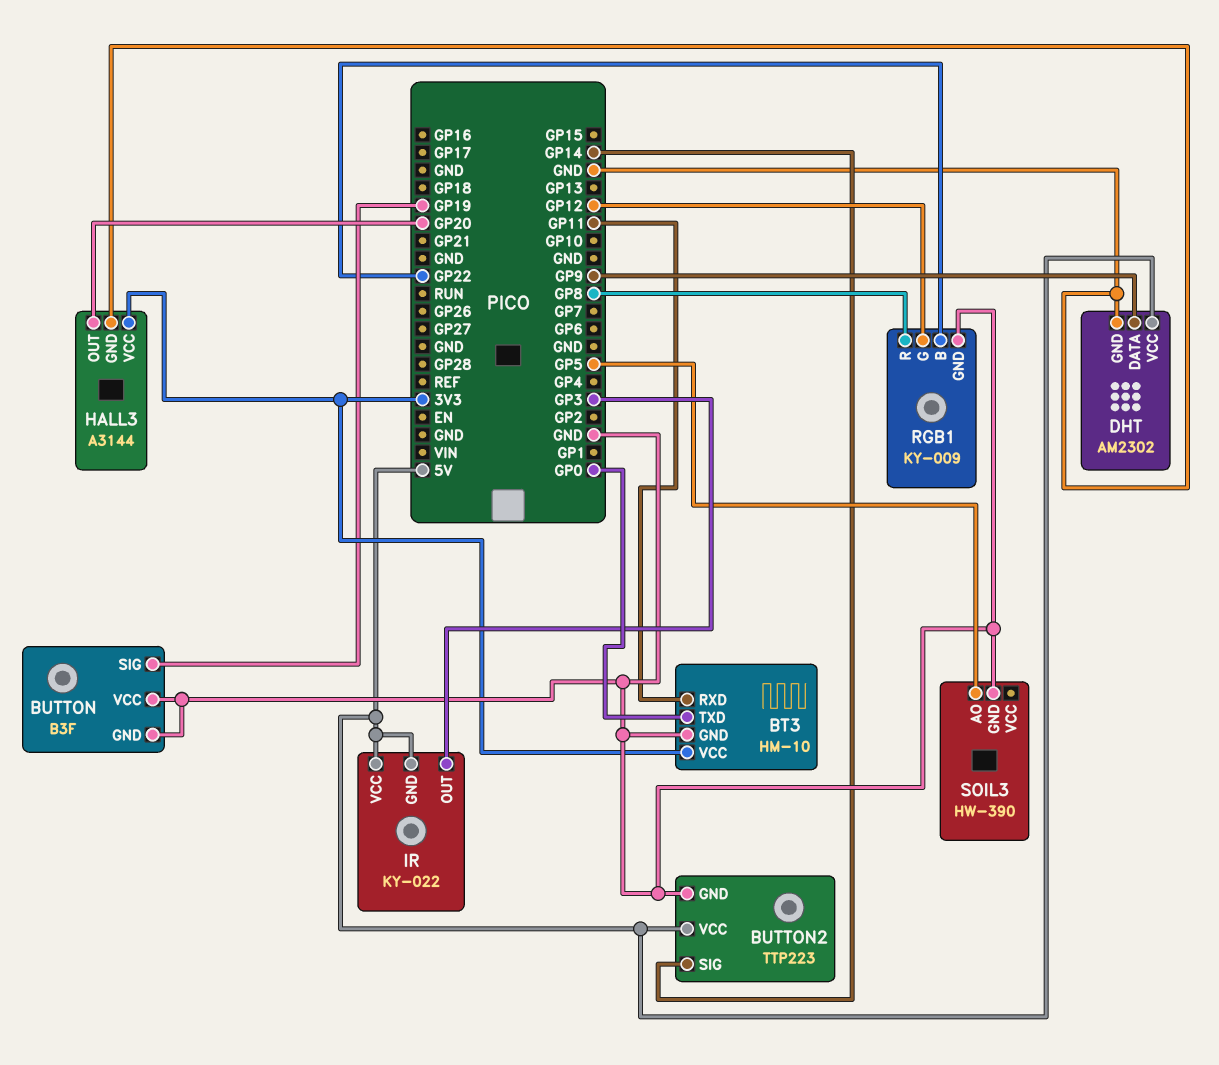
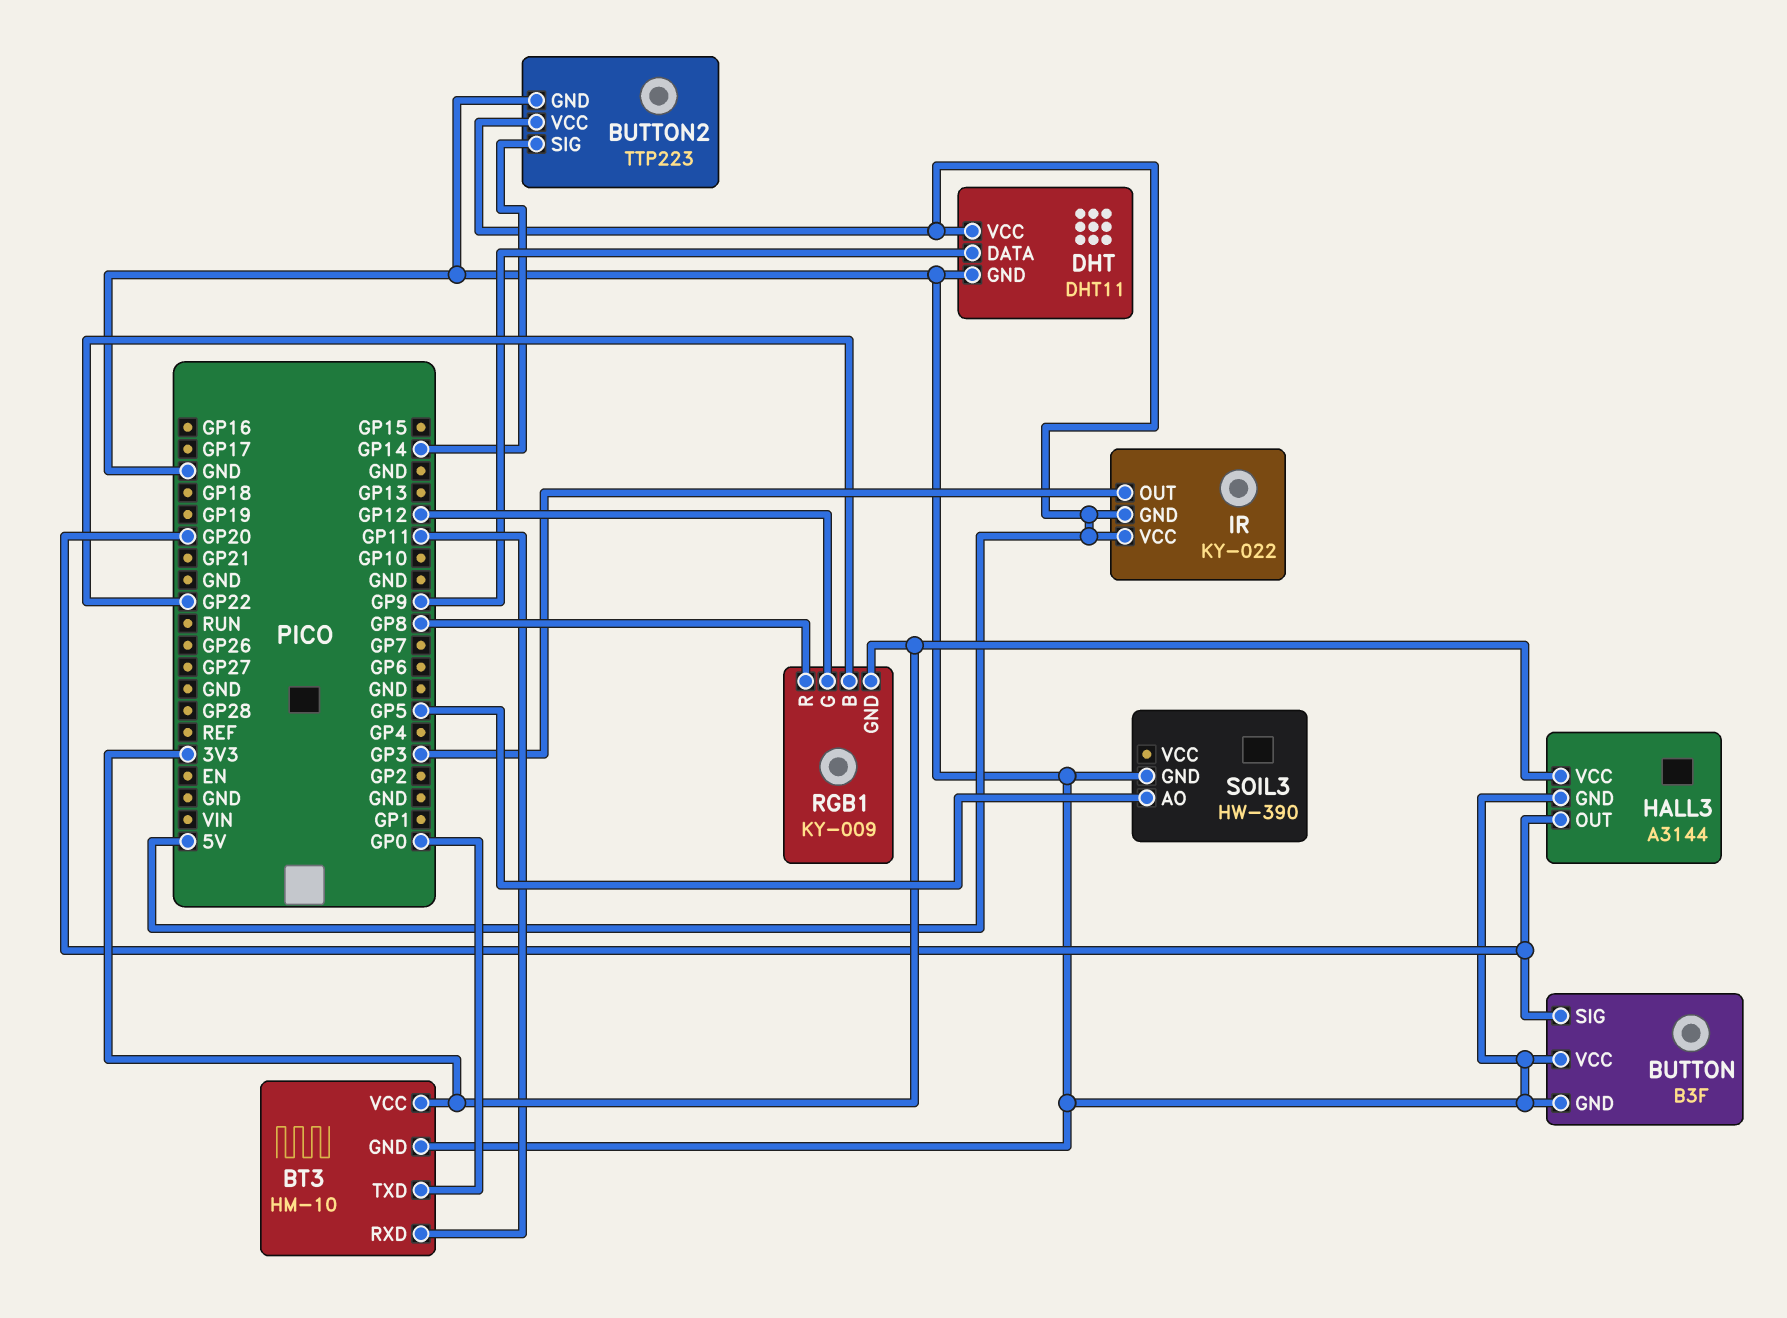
BUTTON pin SIG: GP19 -> GP20
DHT: AM2302 -> DHT11
RGB1 pin GND: GND -> 3V3

